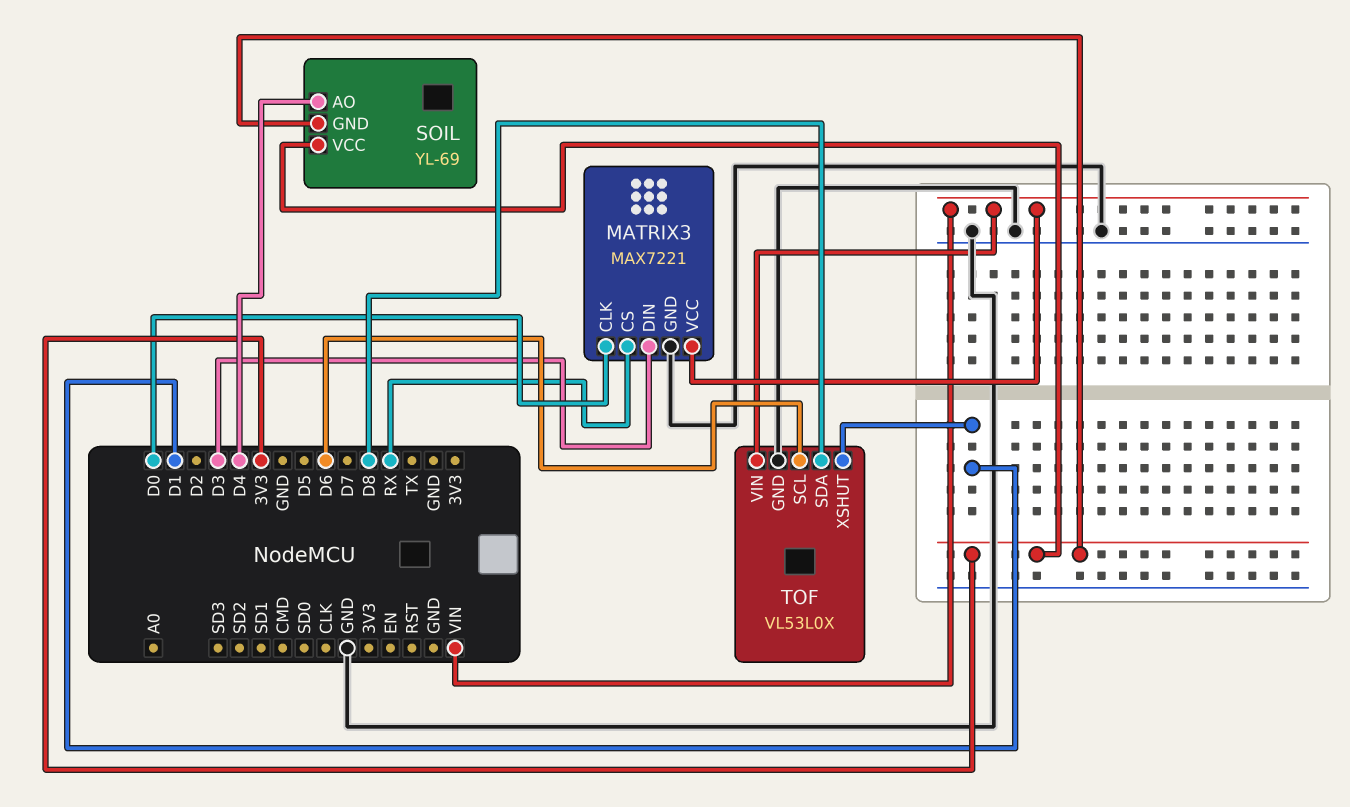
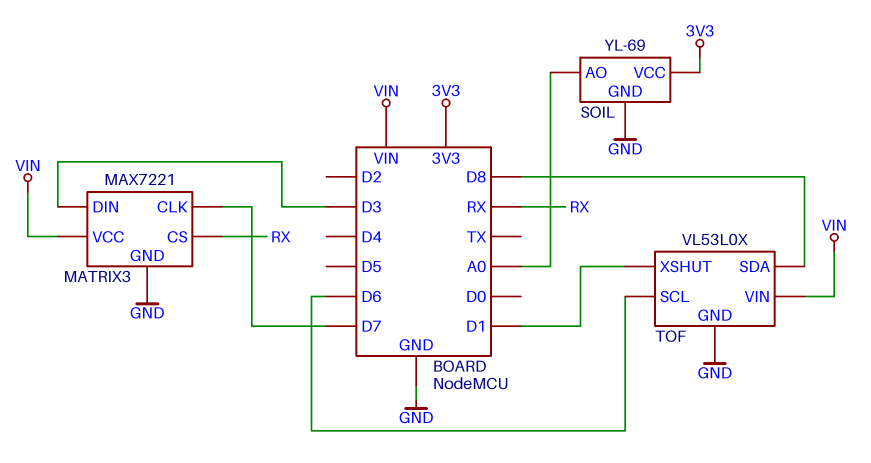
MATRIX3 pin CLK: D0 -> D7
SOIL pin AO: D4 -> A0
SOIL pin GND: 3V3 -> GND

